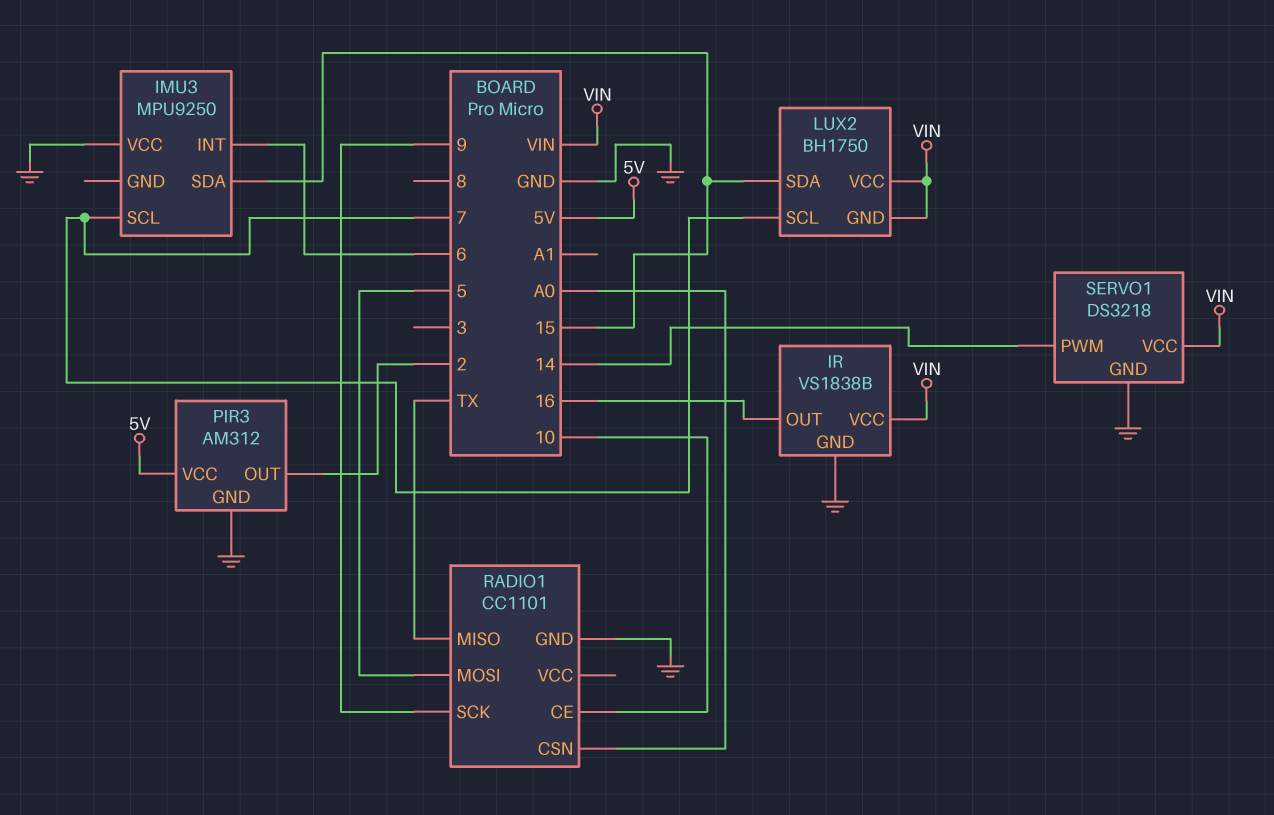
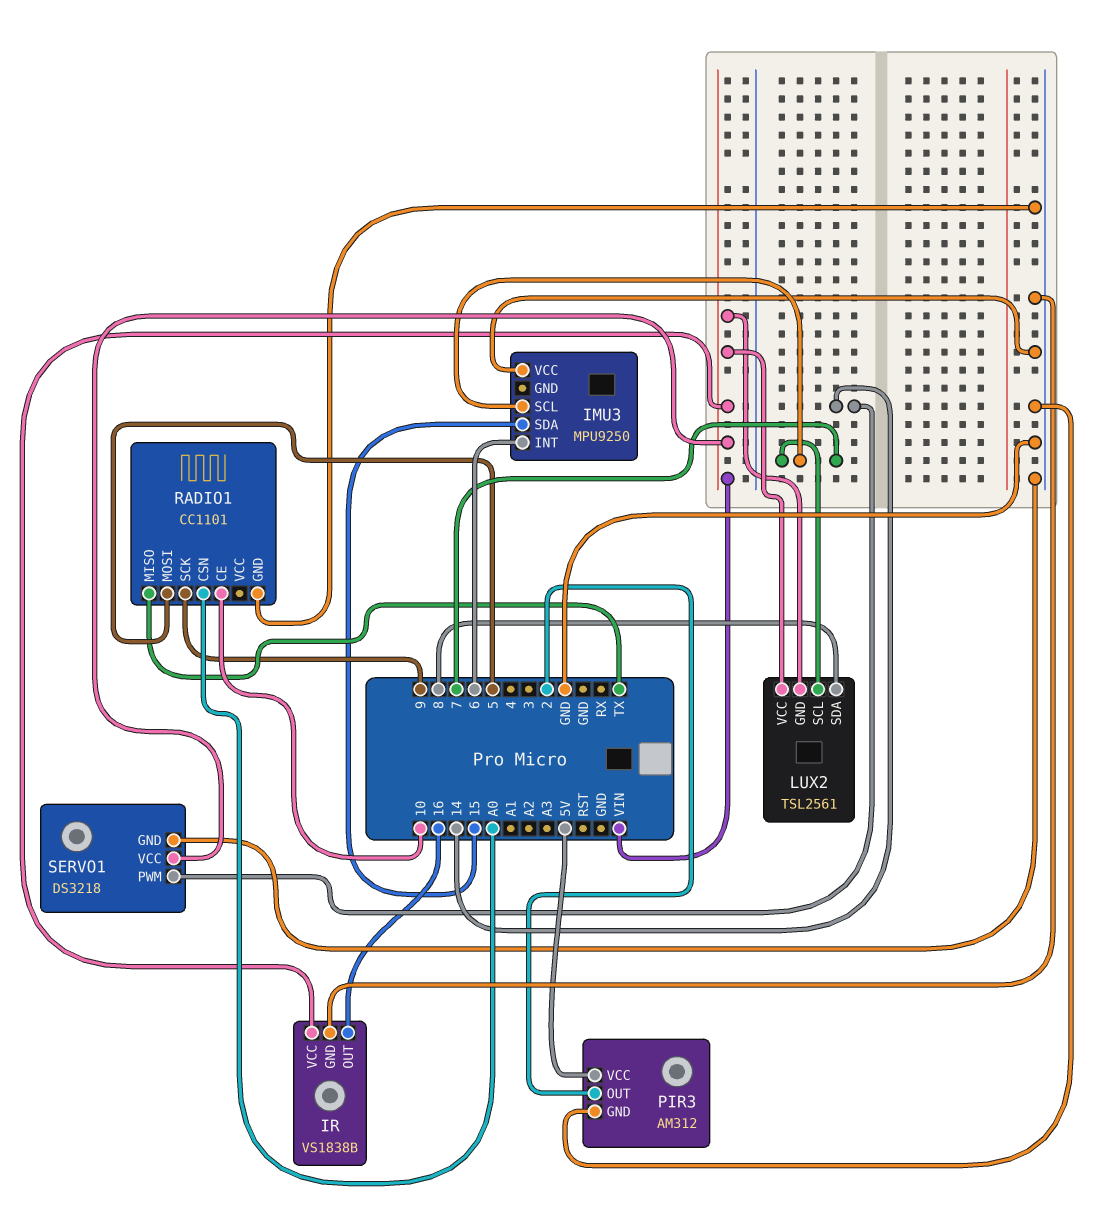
LUX2: BH1750 -> TSL2561
LUX2 pin SDA: 15 -> 8

